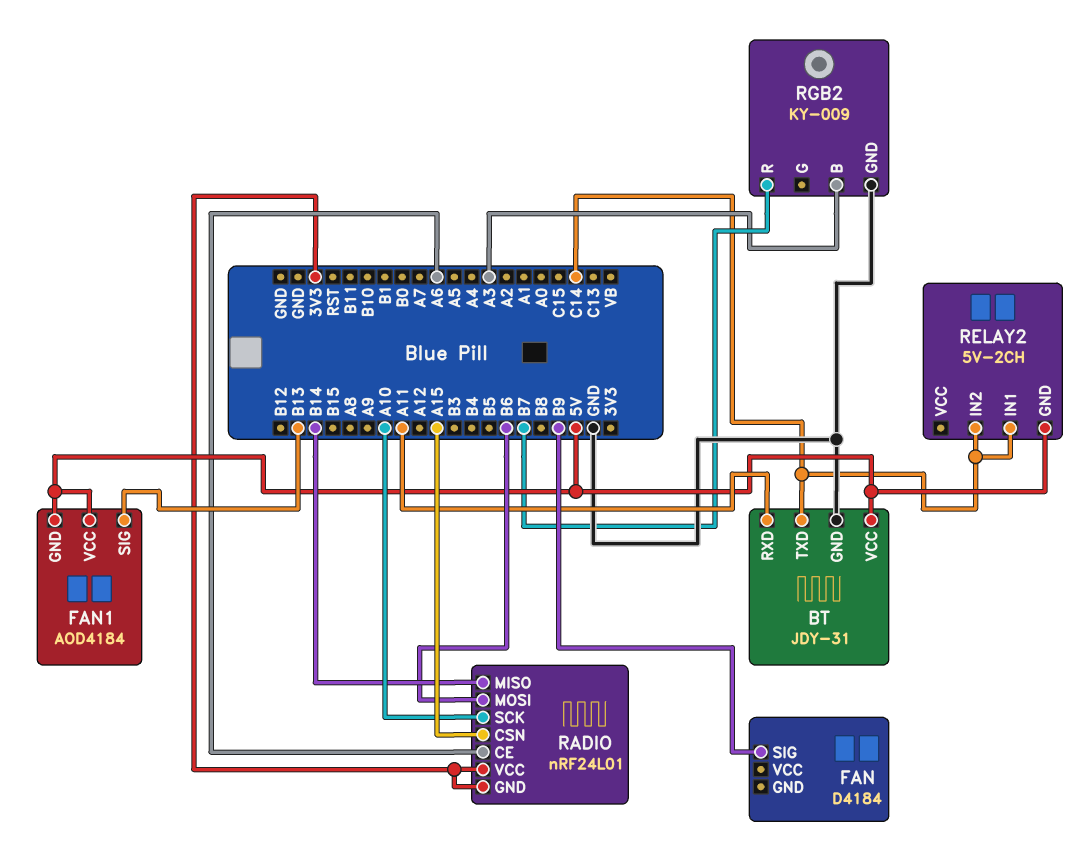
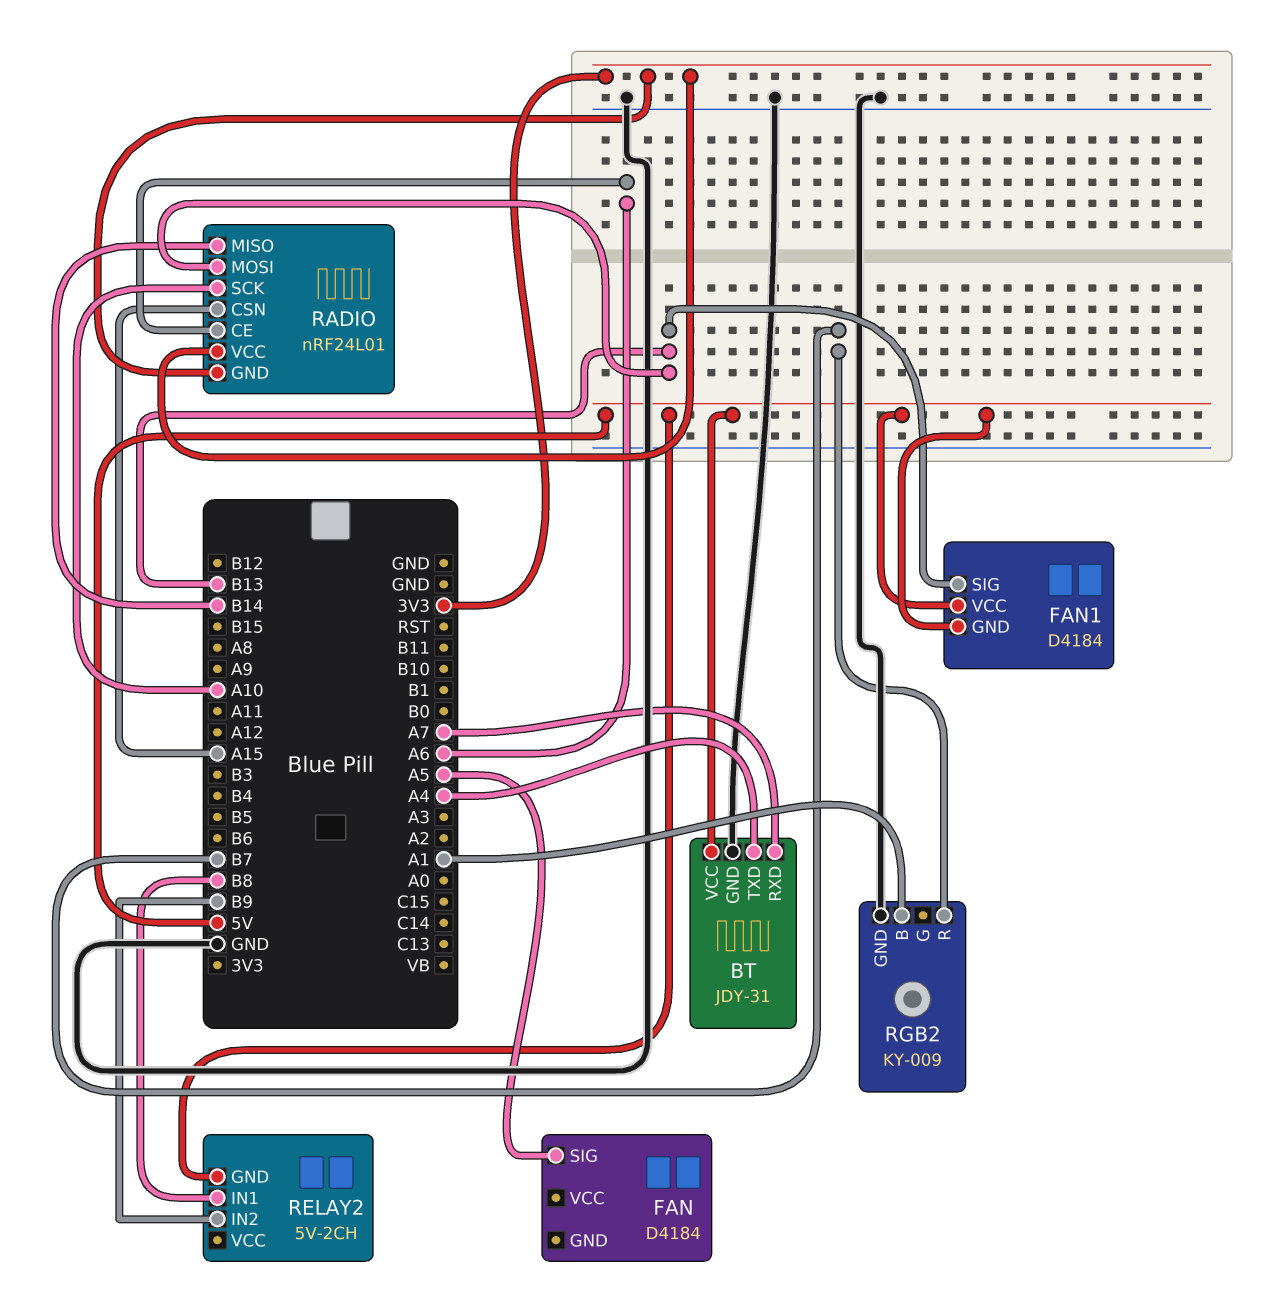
BT pin RXD: A11 -> A7
BT pin TXD: C14 -> A4
FAN pin SIG: B9 -> A5
FAN1: AOD4184 -> D4184
RADIO pin MOSI: B6 -> B13
RELAY2 pin IN1: C14 -> B8
RELAY2 pin IN2: C14 -> B9
RGB2 pin B: A3 -> A1

